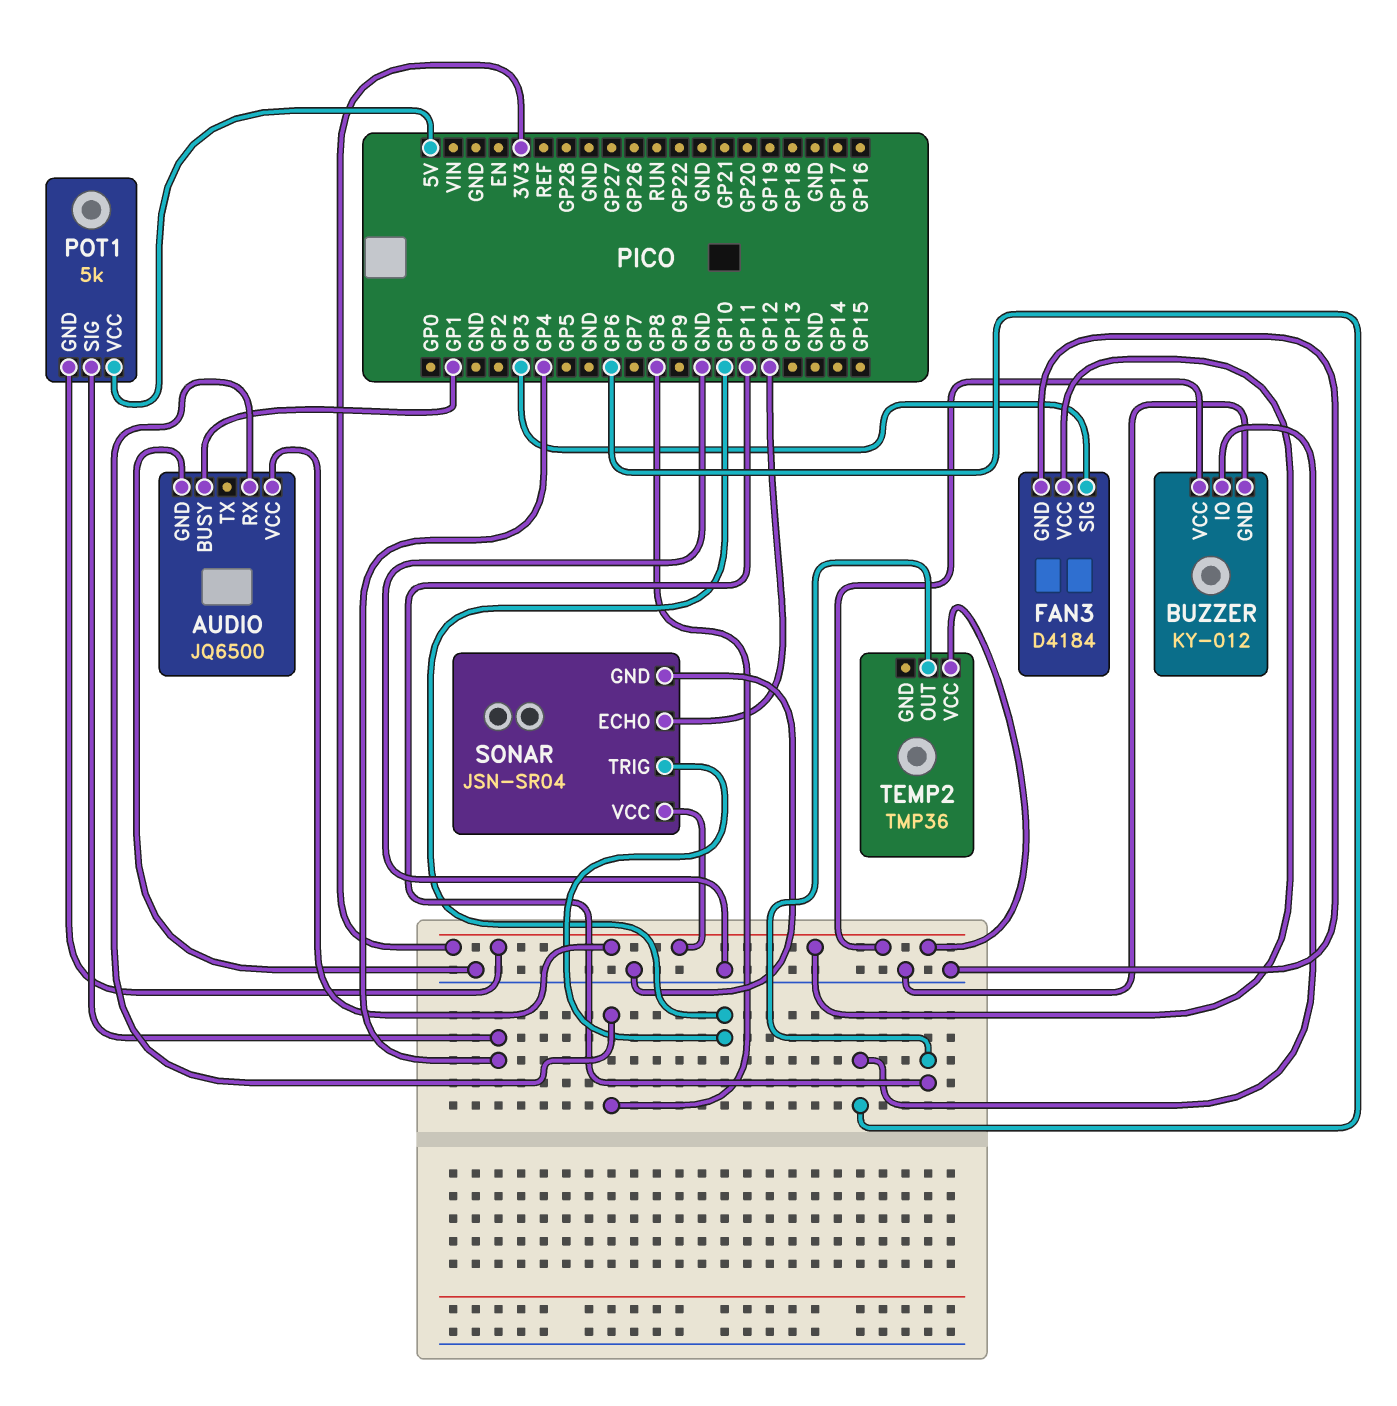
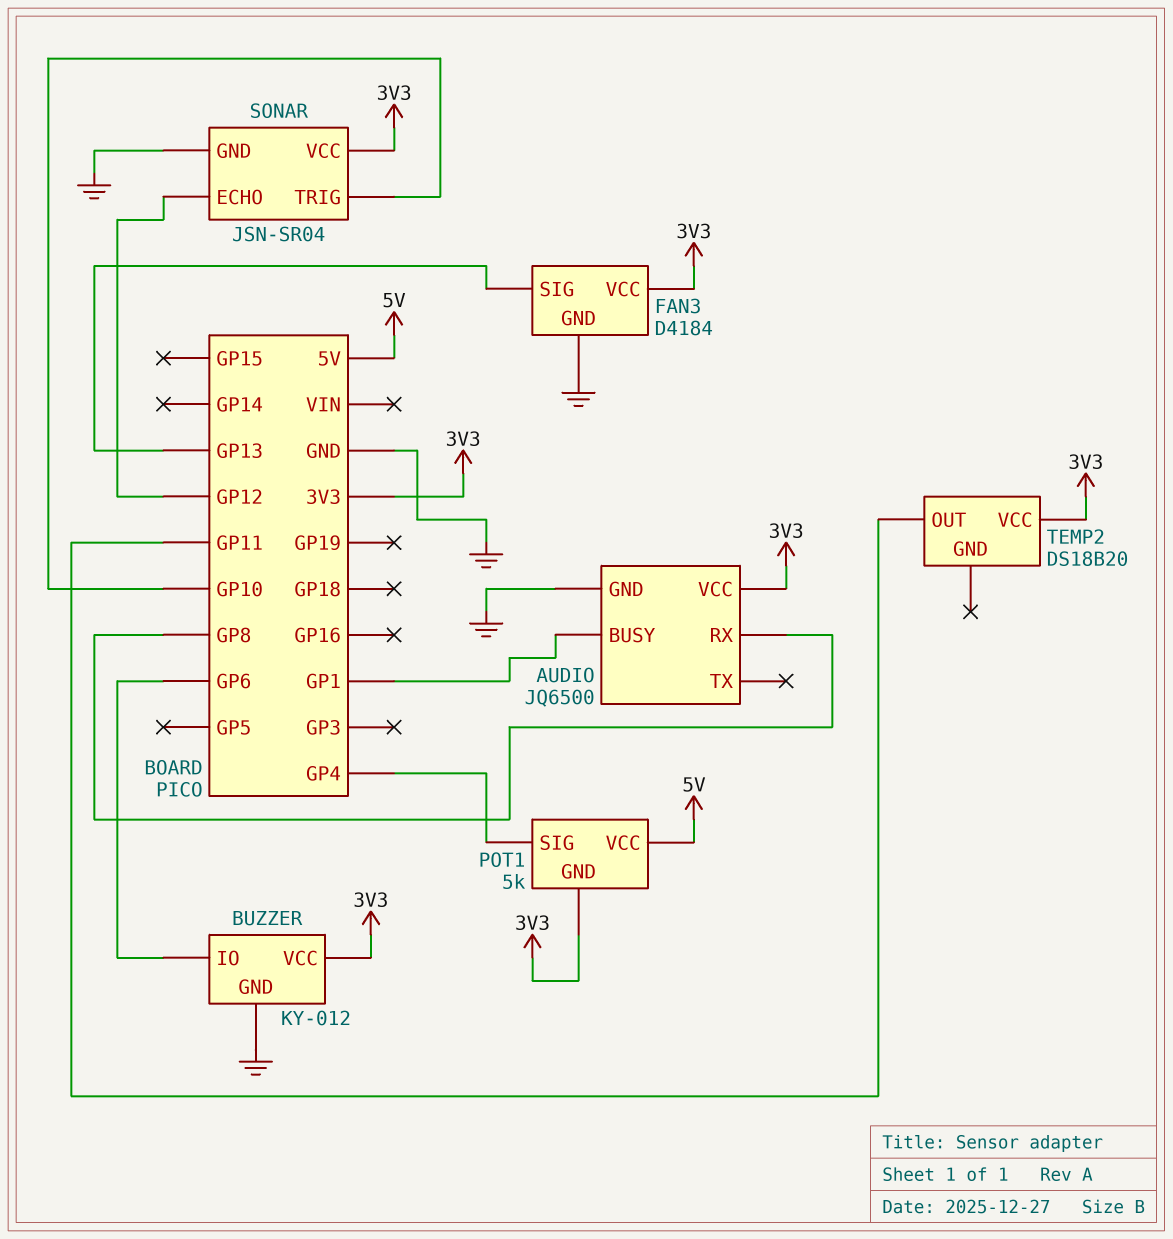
FAN3 pin SIG: GP3 -> GP13
TEMP2: TMP36 -> DS18B20

